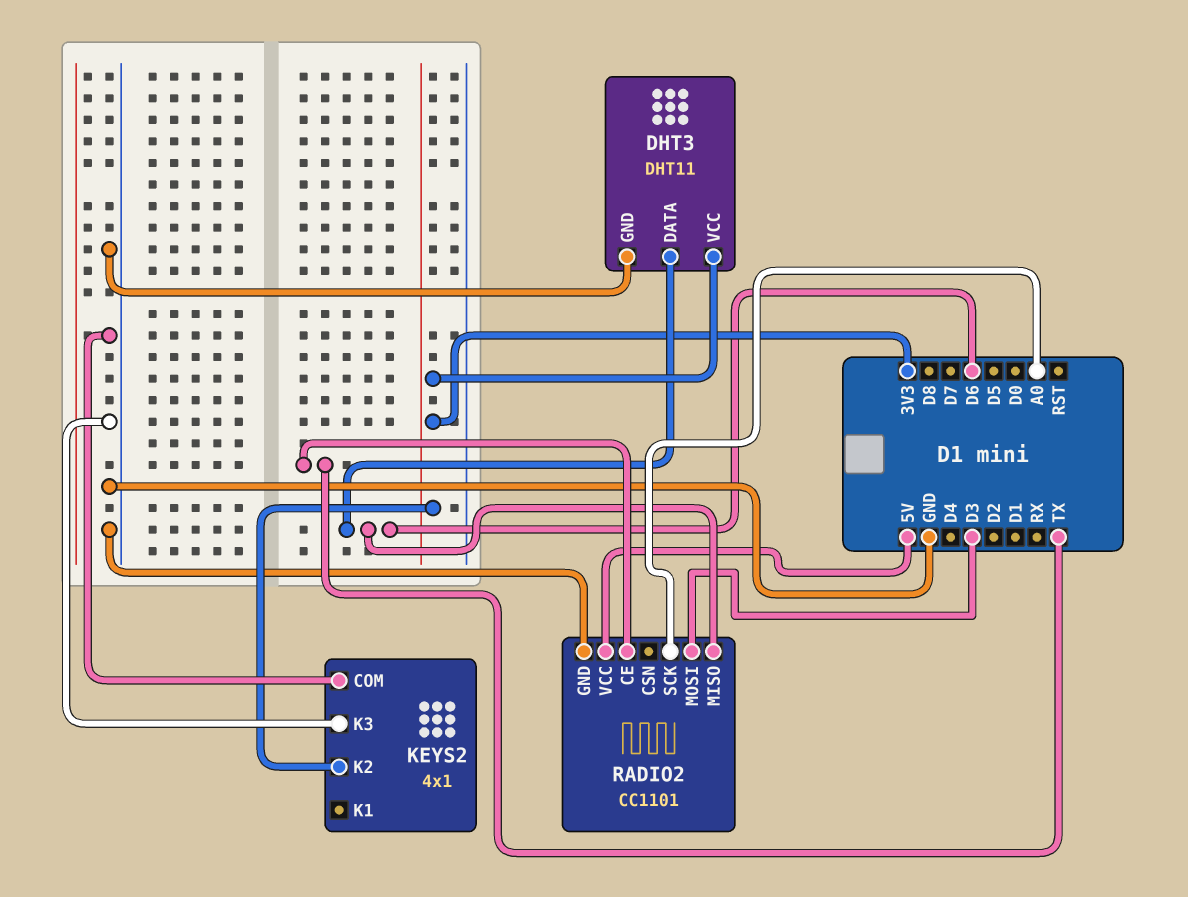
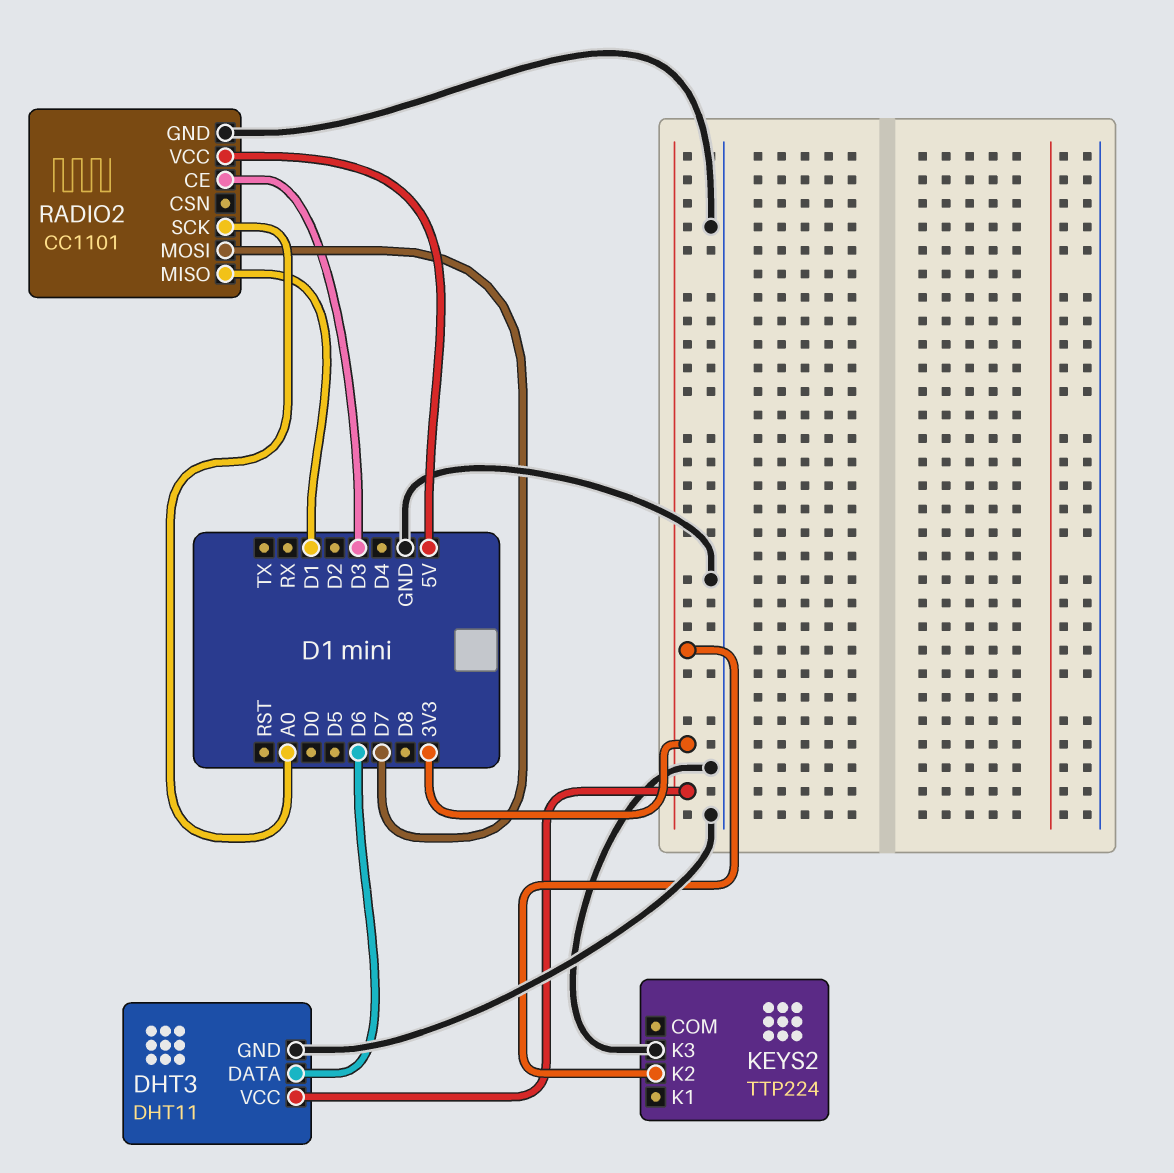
KEYS2: 4x1 -> TTP224
KEYS2 pin COM: GND -> none
RADIO2 pin CE: TX -> D3
RADIO2 pin MISO: D6 -> D1
RADIO2 pin MOSI: D3 -> D7

